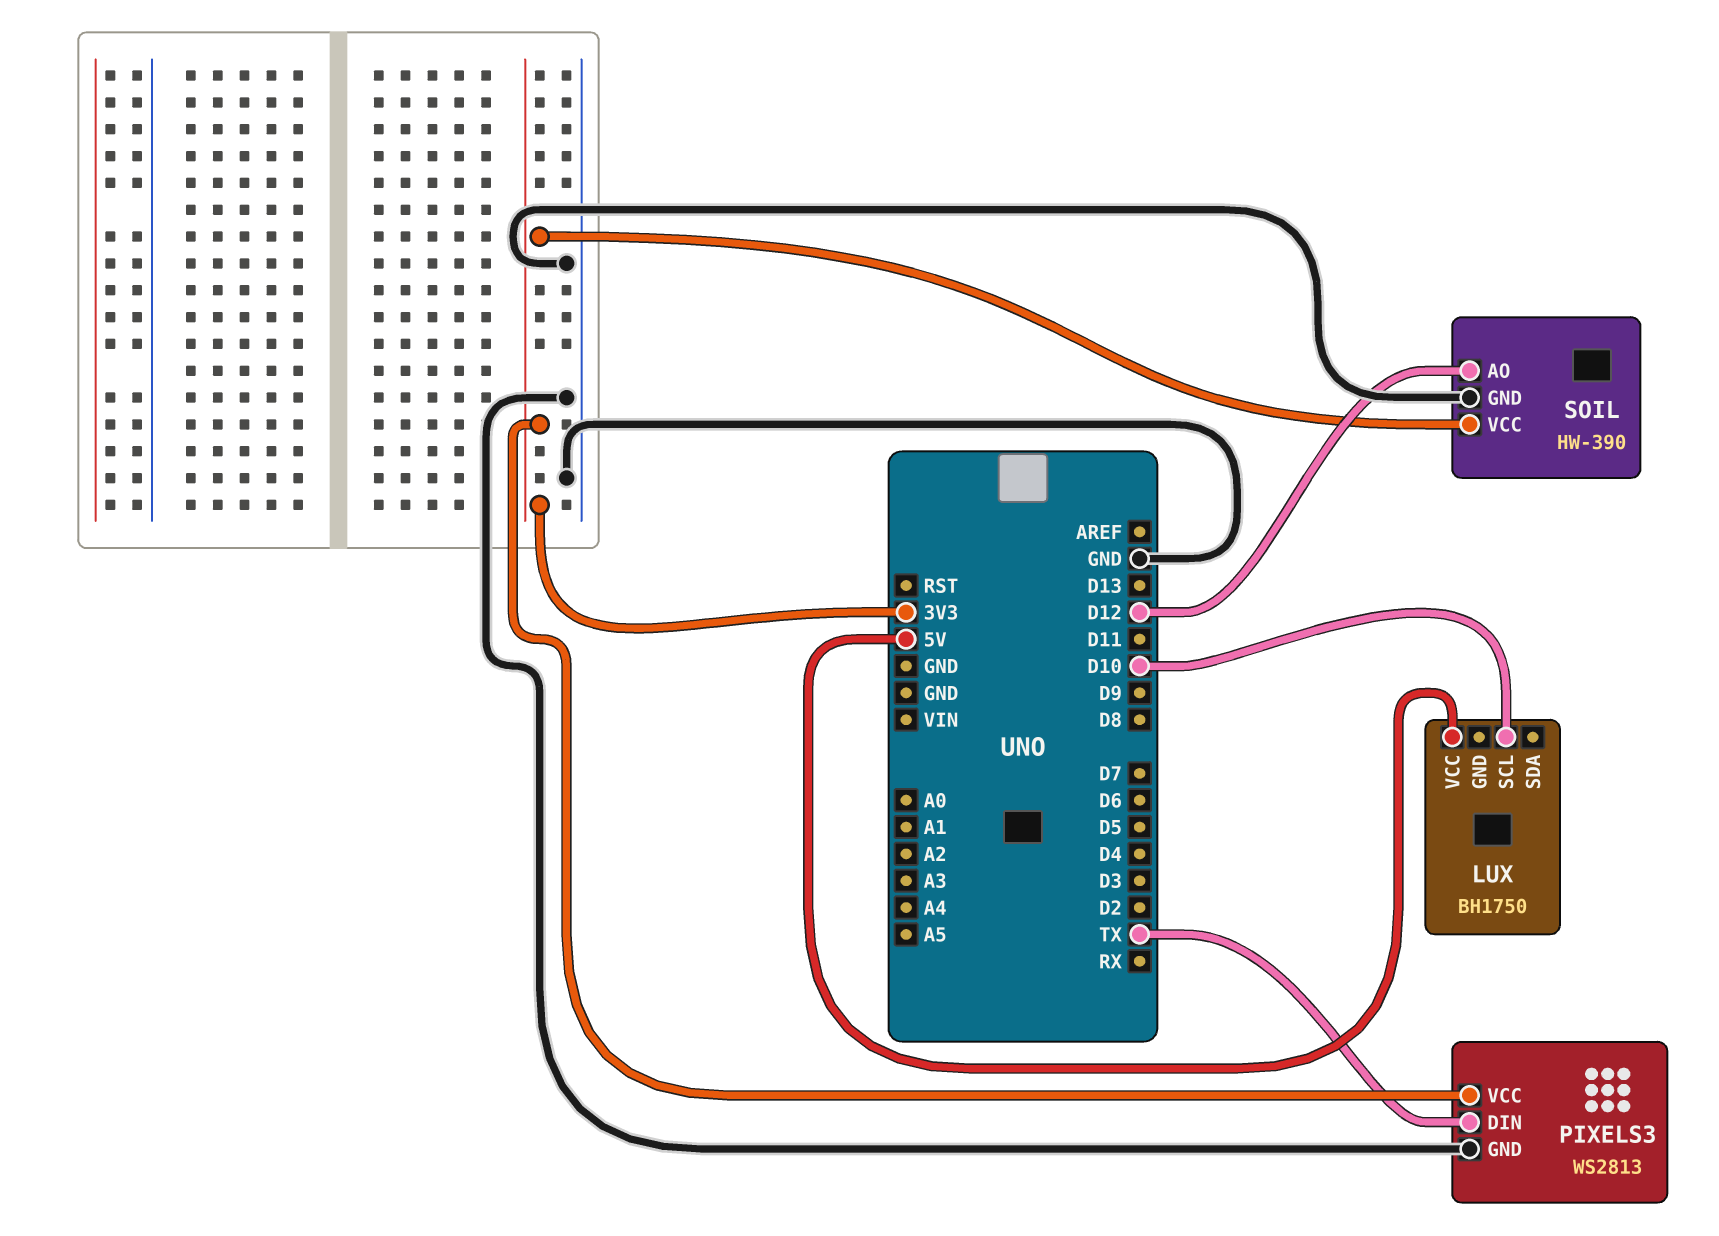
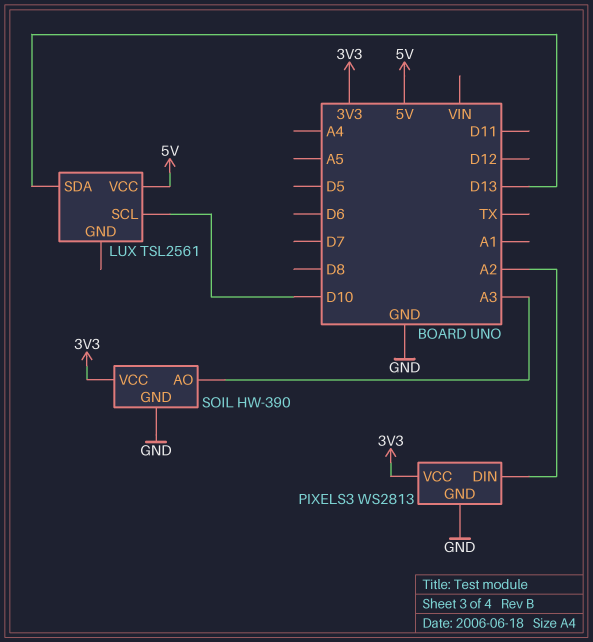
LUX: BH1750 -> TSL2561
LUX pin SDA: none -> D13
PIXELS3 pin DIN: TX -> A2
SOIL pin AO: D12 -> A3

